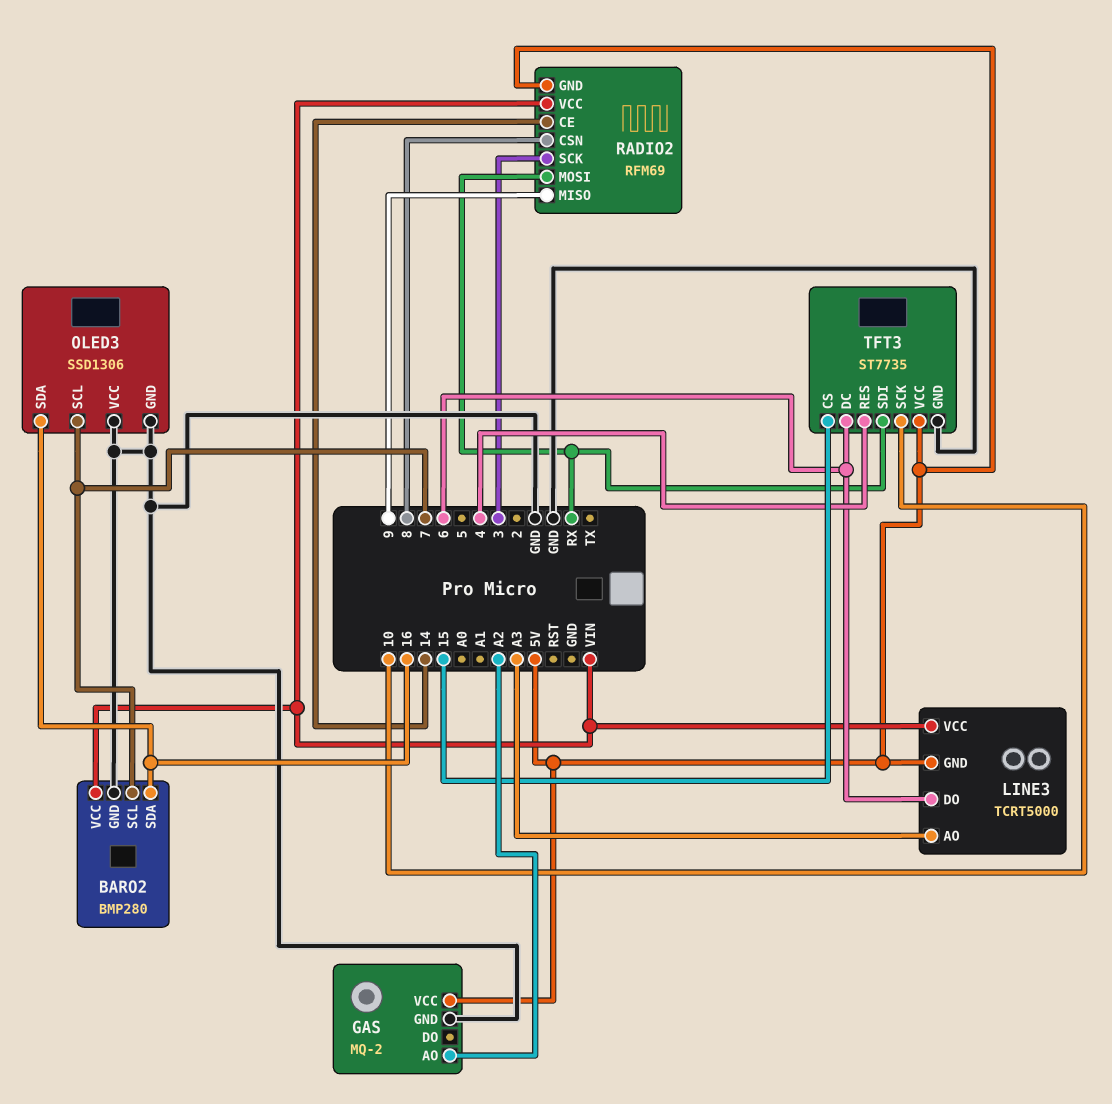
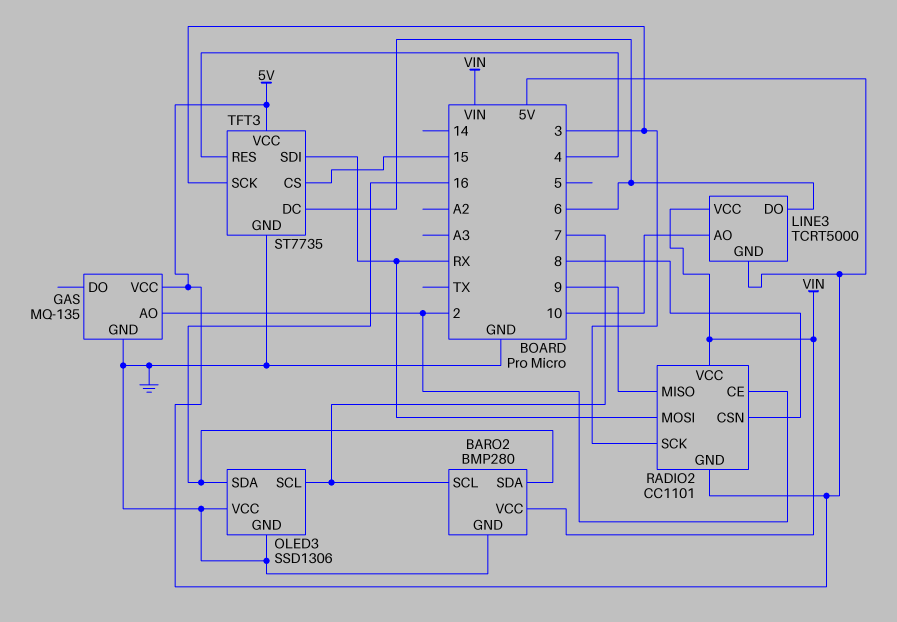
GAS: MQ-2 -> MQ-135
GAS pin AO: A2 -> 2
LINE3 pin AO: A3 -> 10
RADIO2: RFM69 -> CC1101
RADIO2 pin CE: 14 -> 2
TFT3 pin SCK: 10 -> 3

